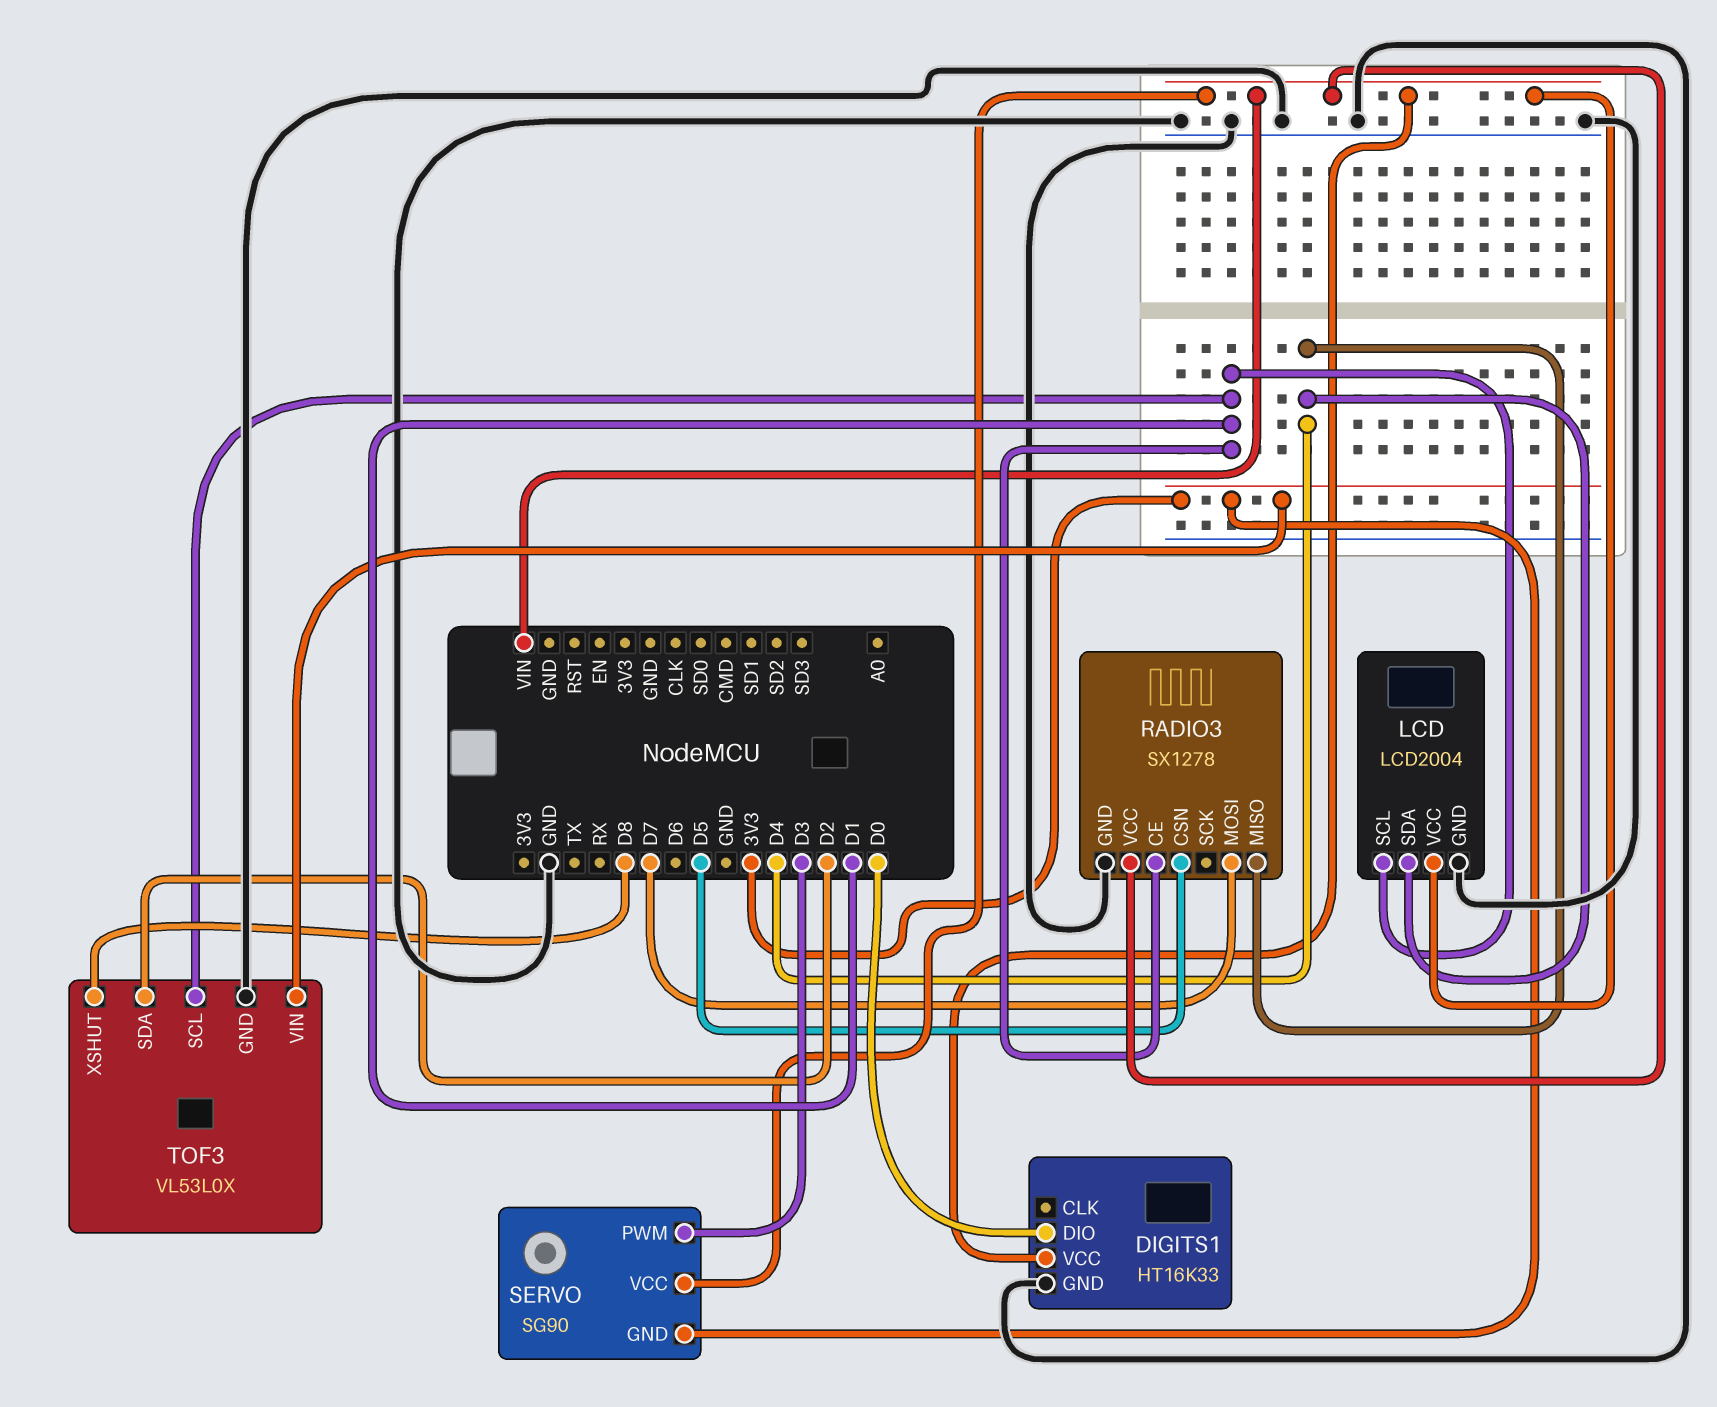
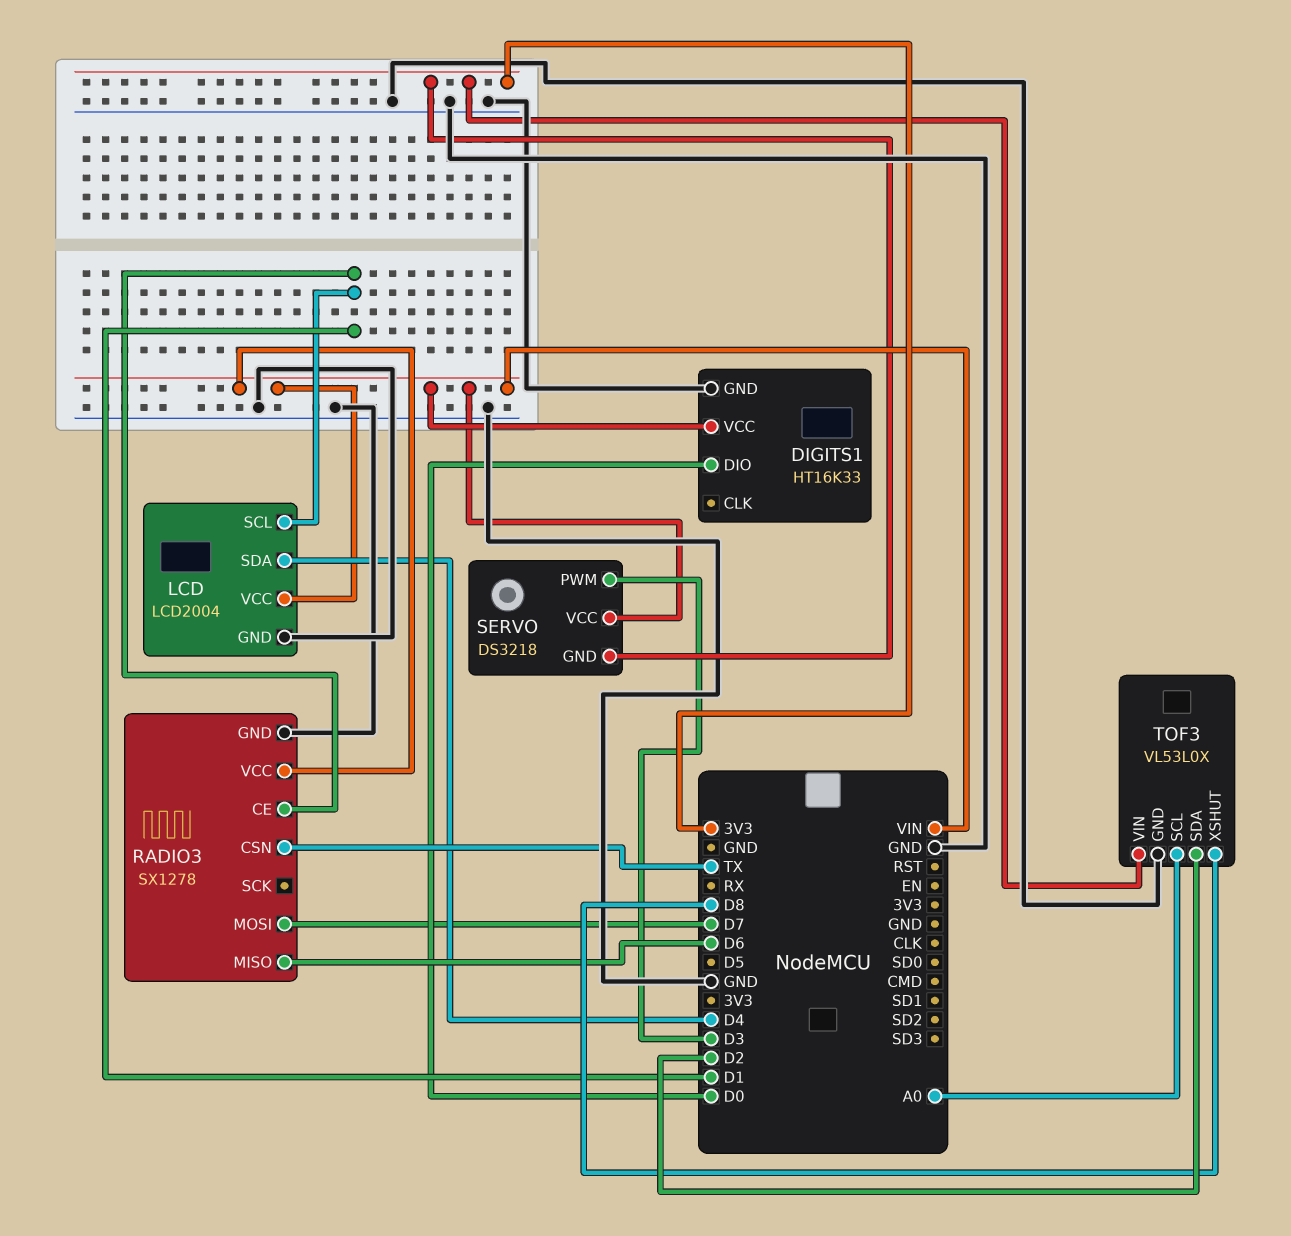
RADIO3 pin CSN: D5 -> TX
RADIO3 pin MISO: D4 -> D6
SERVO: SG90 -> DS3218
TOF3 pin SCL: D1 -> A0

